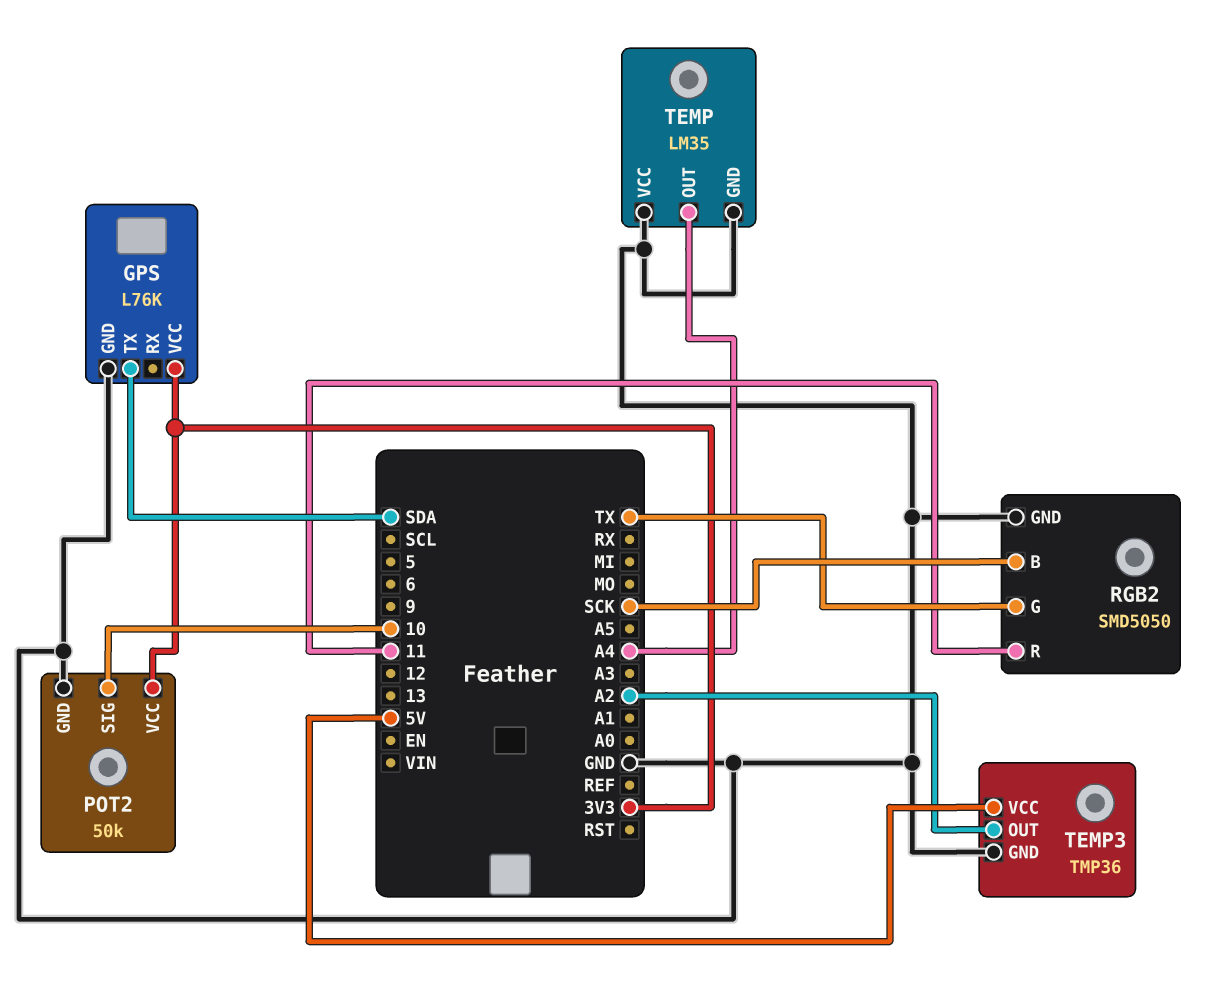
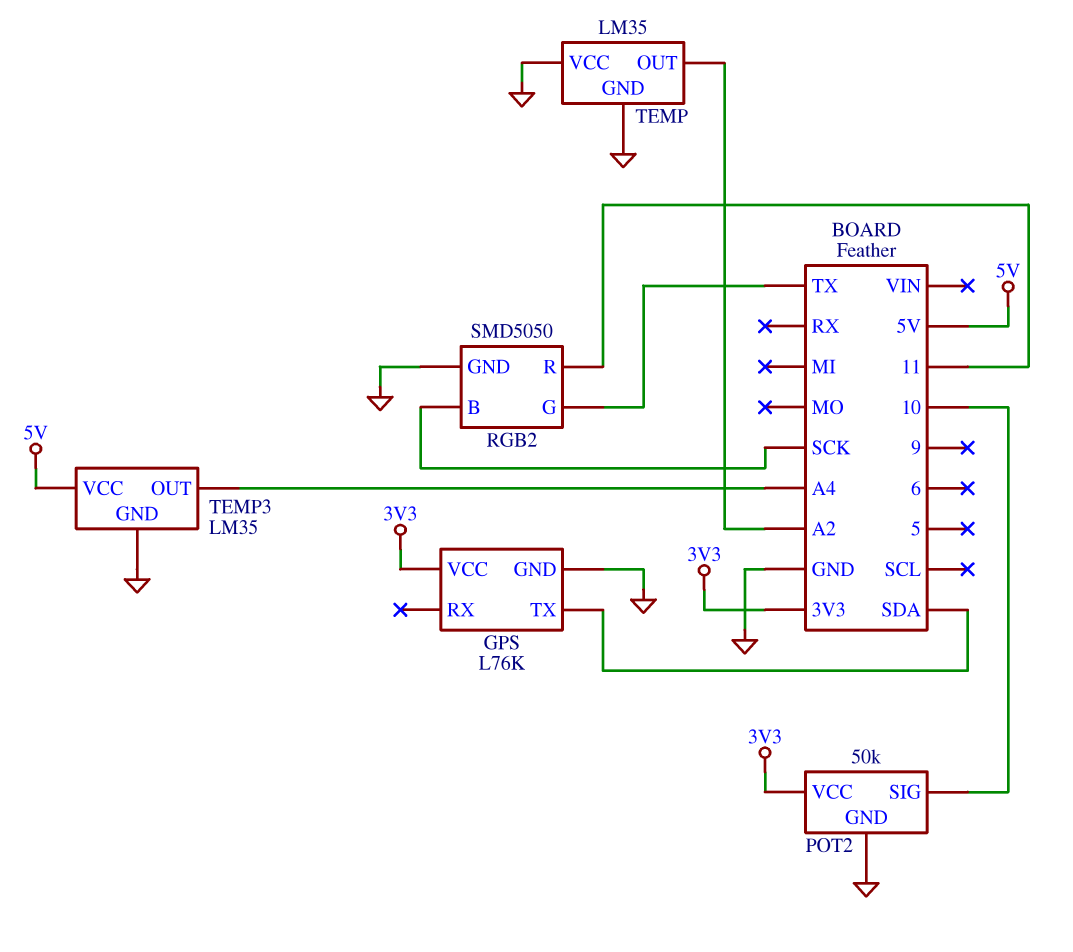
TEMP pin OUT: A4 -> A2
TEMP3: TMP36 -> LM35
TEMP3 pin OUT: A2 -> A4

